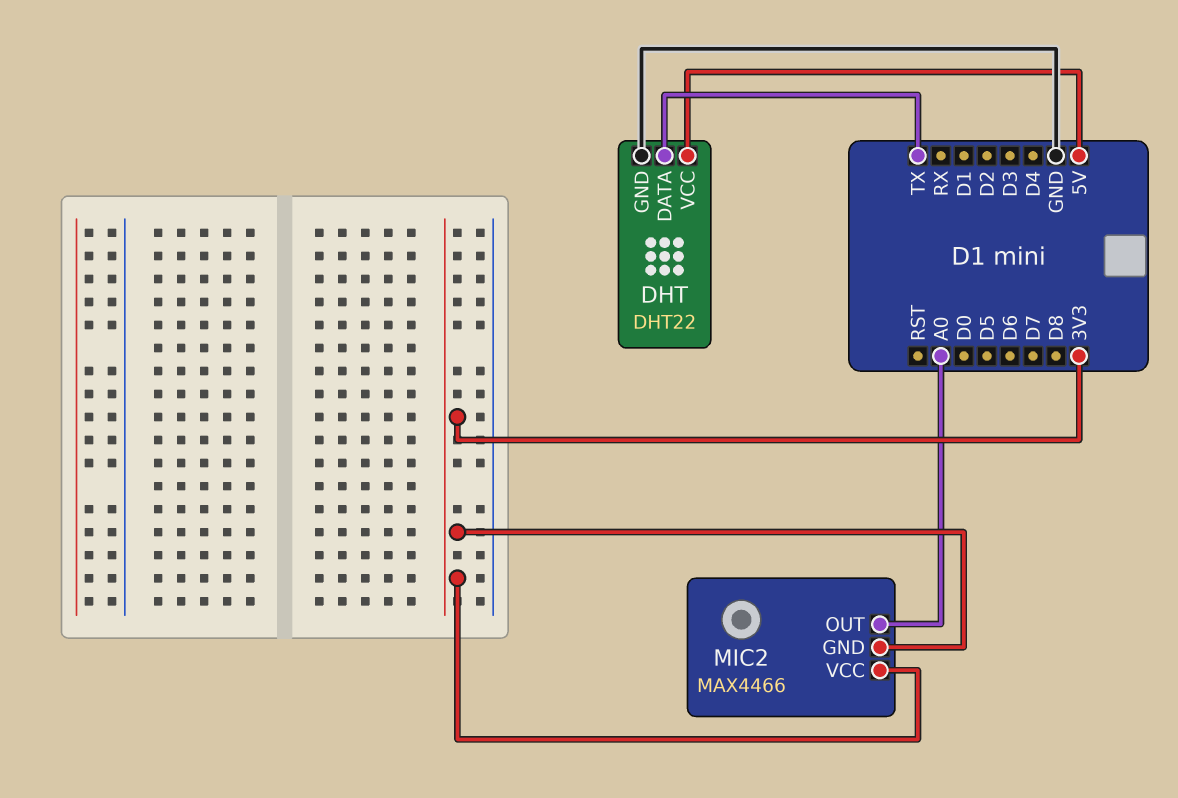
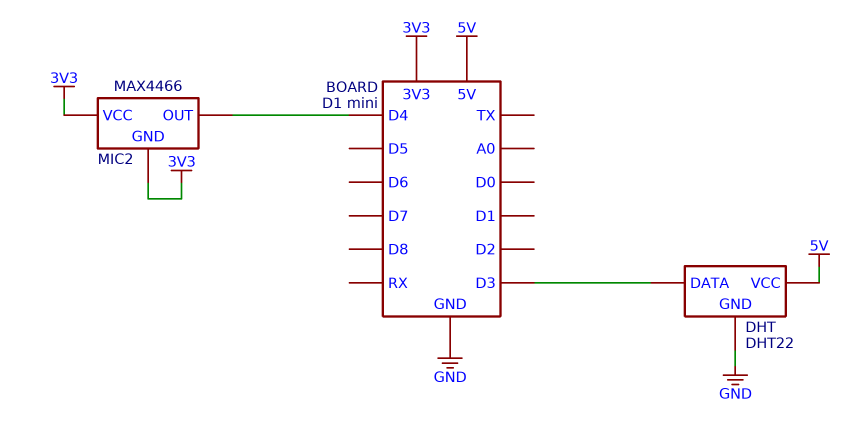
DHT pin DATA: TX -> D3
MIC2 pin OUT: A0 -> D4

